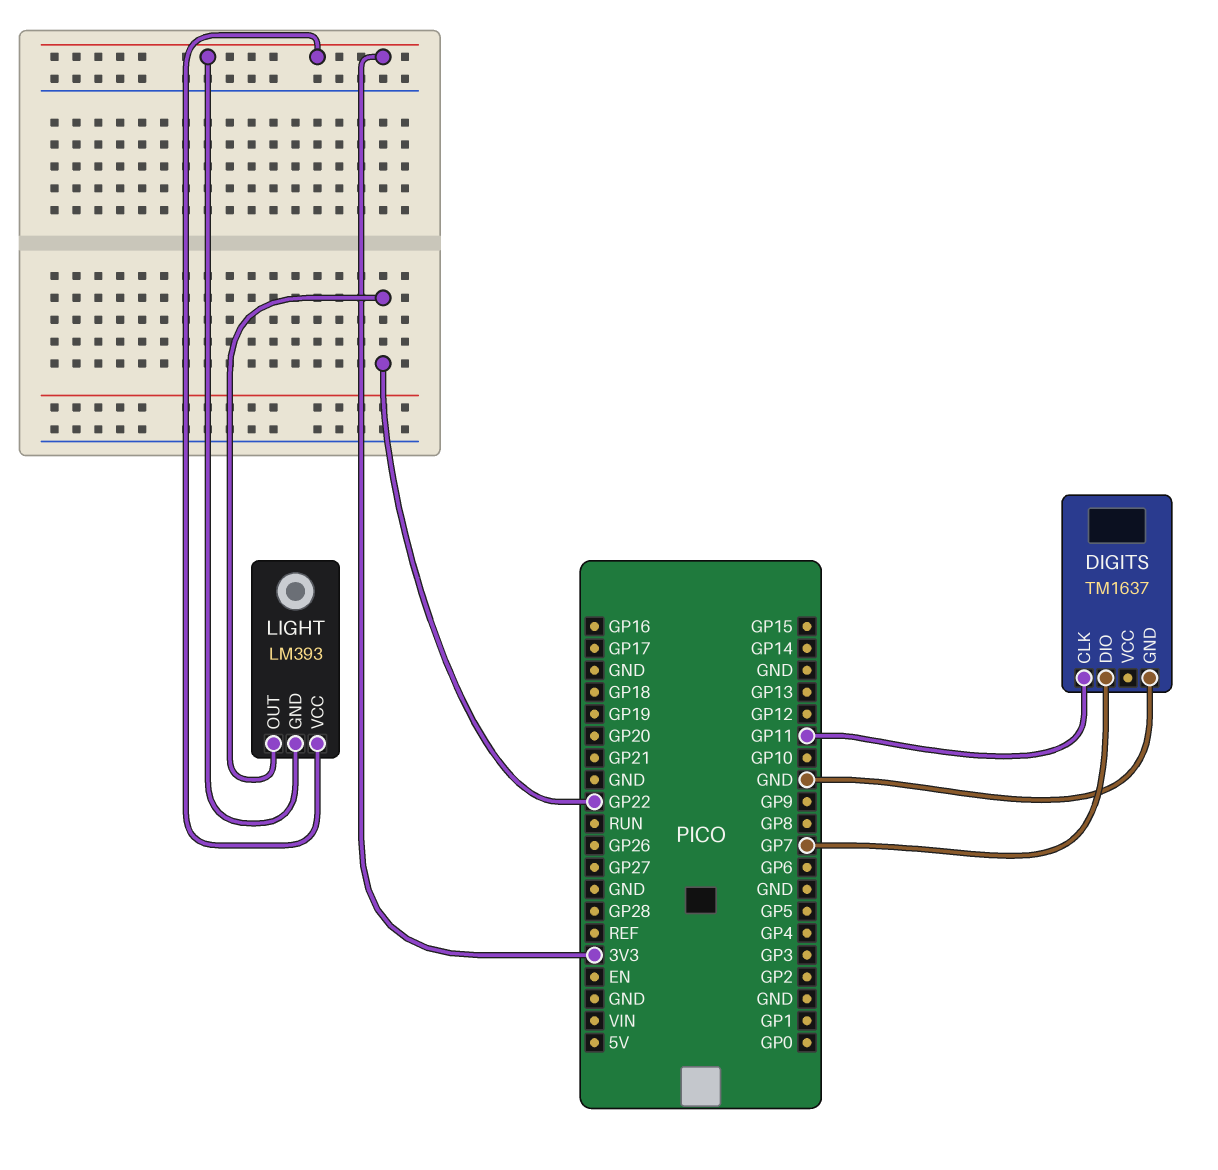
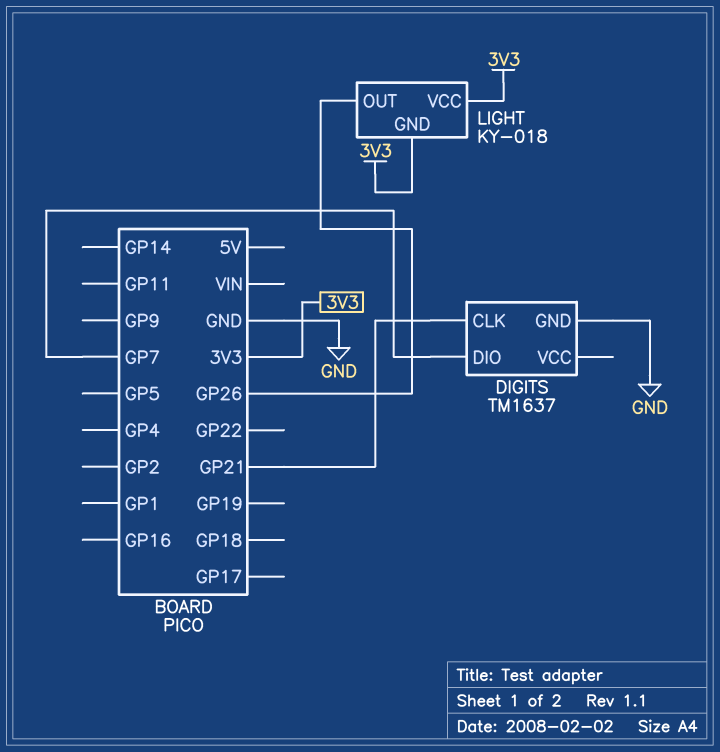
DIGITS pin CLK: GP11 -> GP21
LIGHT: LM393 -> KY-018
LIGHT pin OUT: GP22 -> GP26

